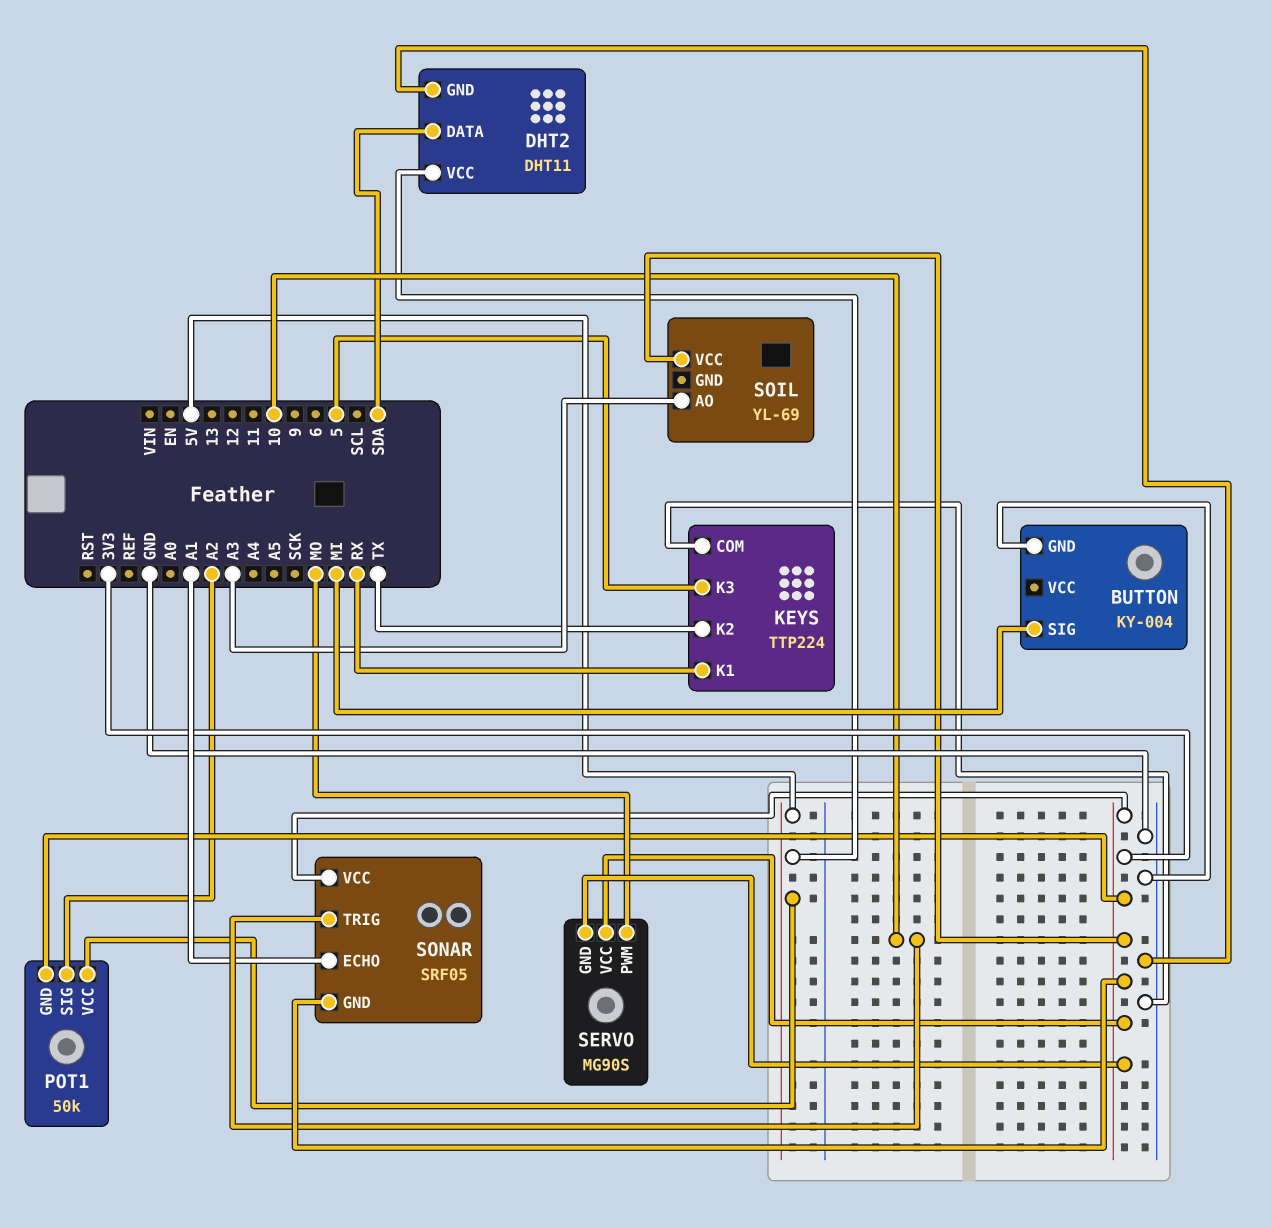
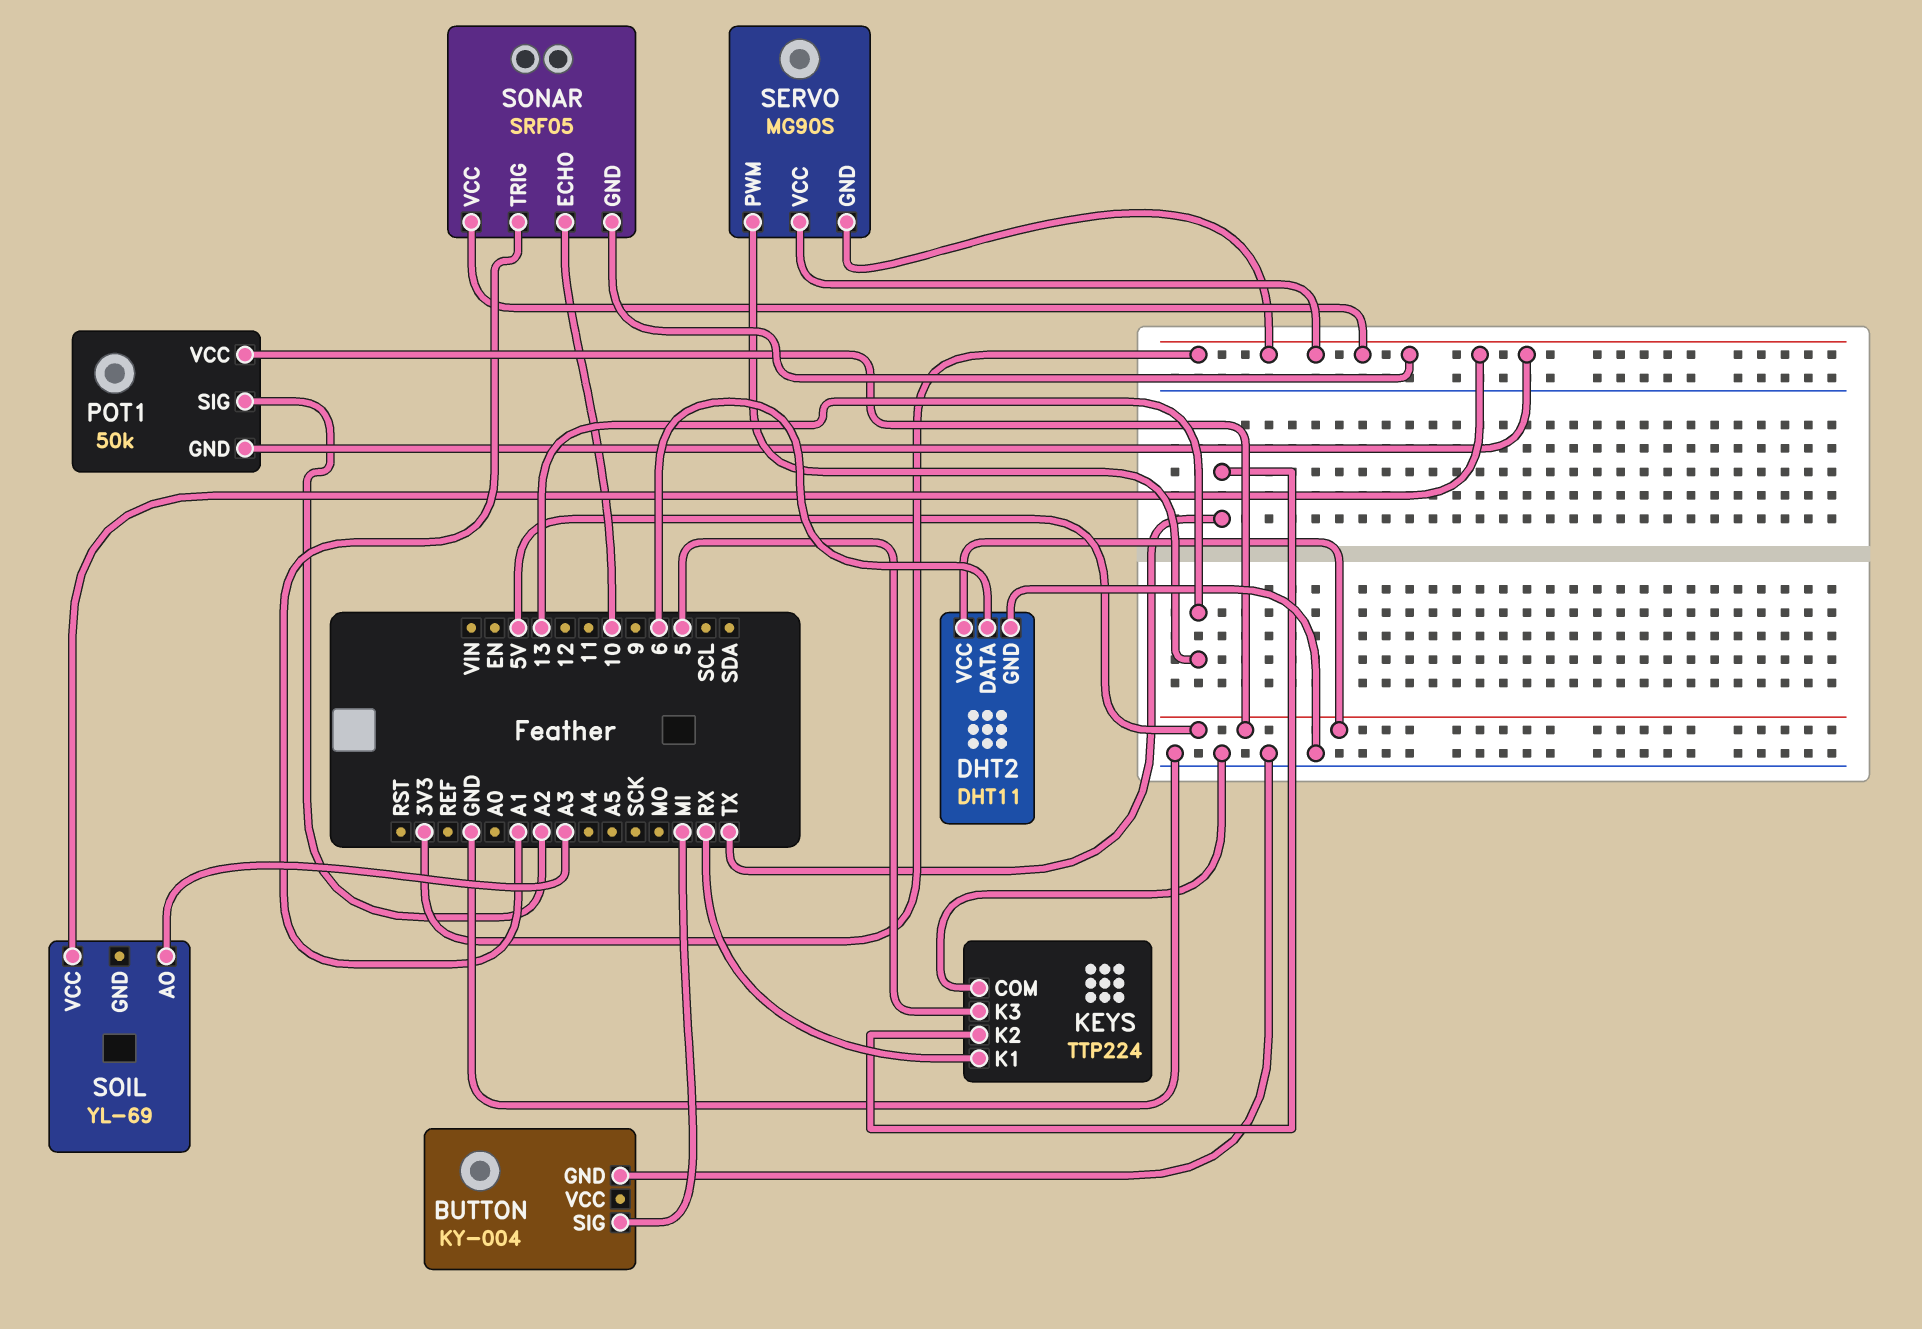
DHT2 pin DATA: SDA -> 6
SERVO pin PWM: MO -> 13
SONAR pin ECHO: A1 -> 10
SONAR pin TRIG: 10 -> A1

